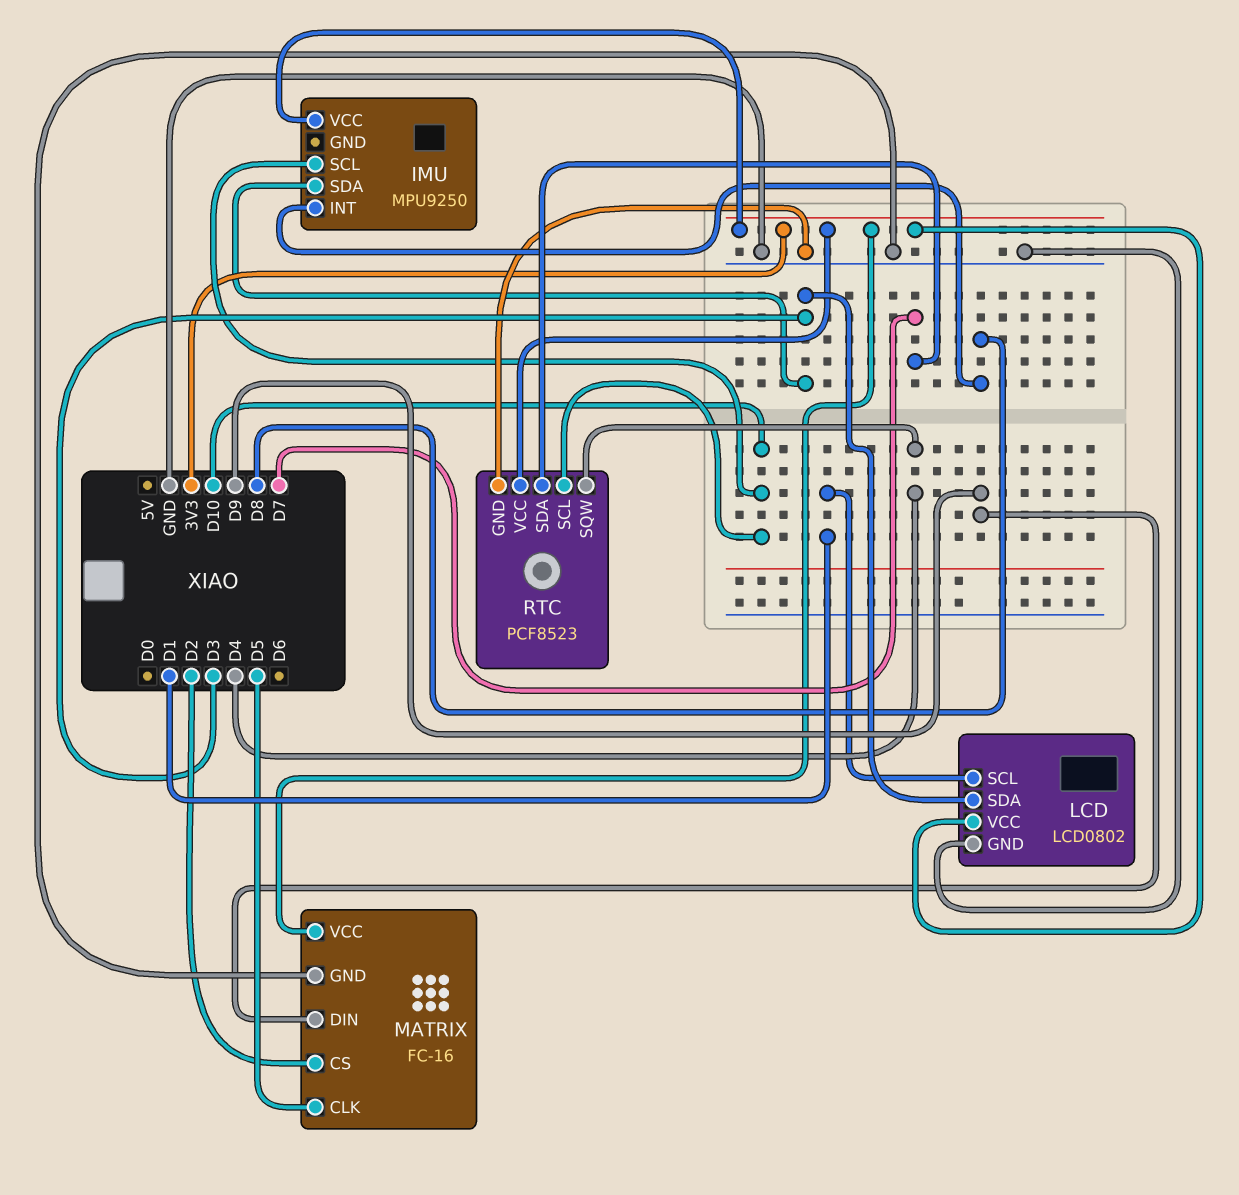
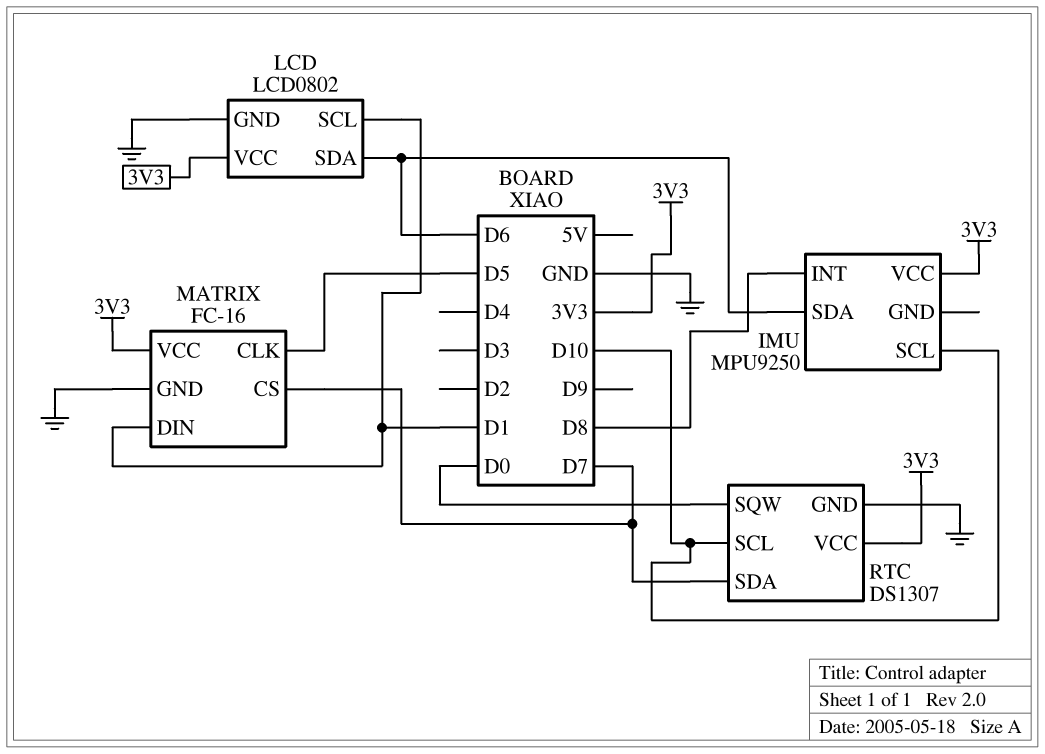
IMU pin SDA: D3 -> D6
LCD pin SDA: D3 -> D6
MATRIX pin CS: D2 -> D7
MATRIX pin DIN: D9 -> D1
RTC: PCF8523 -> DS1307
RTC pin SQW: D4 -> D0

